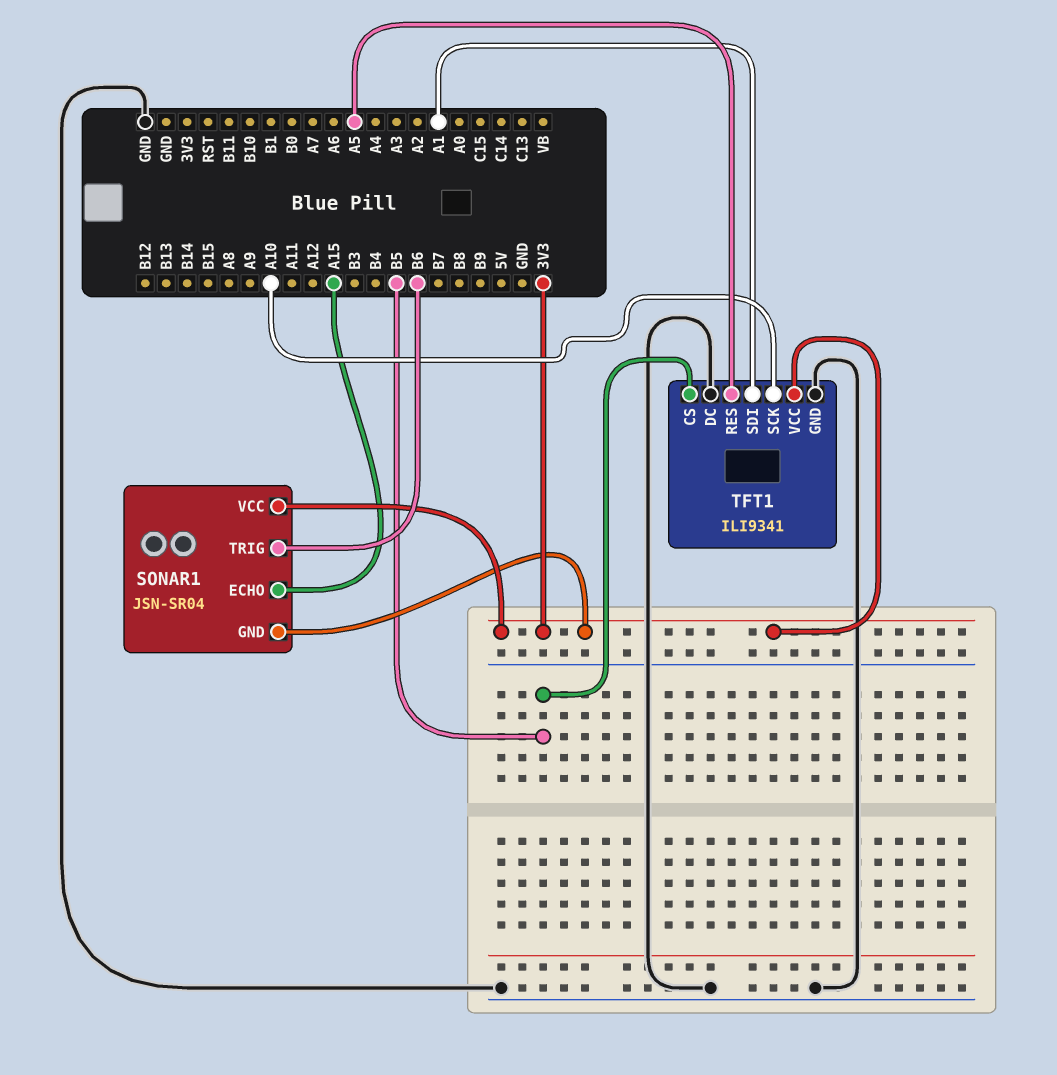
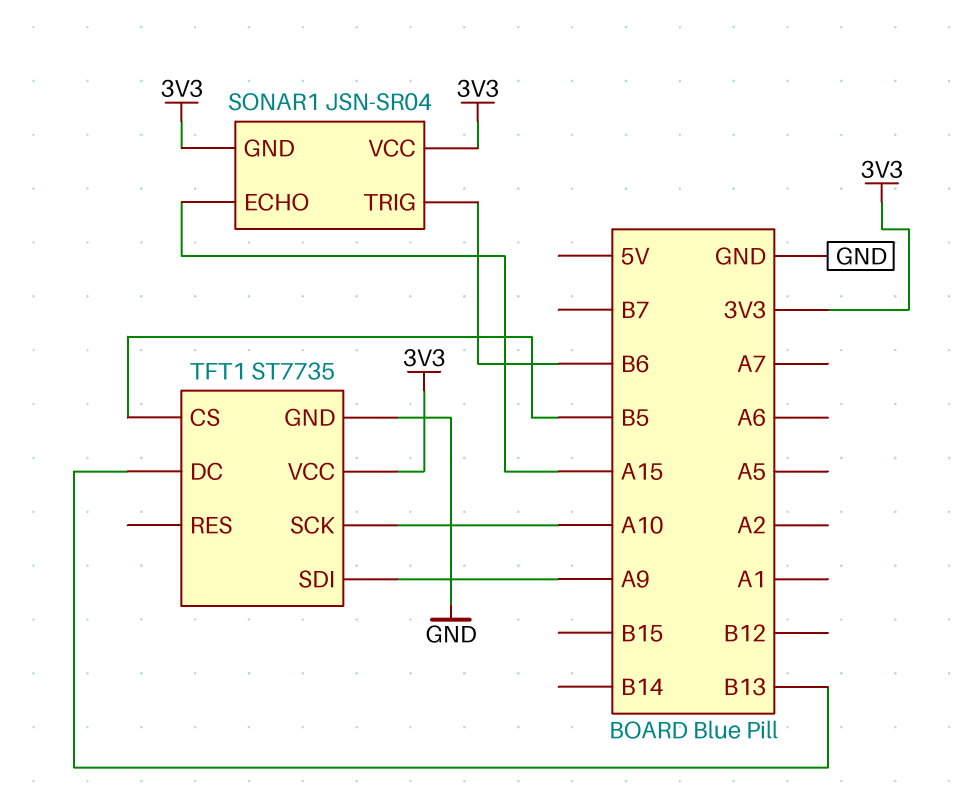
TFT1: ILI9341 -> ST7735
TFT1 pin DC: GND -> B13
TFT1 pin RES: A5 -> none
TFT1 pin SDI: A1 -> A9

